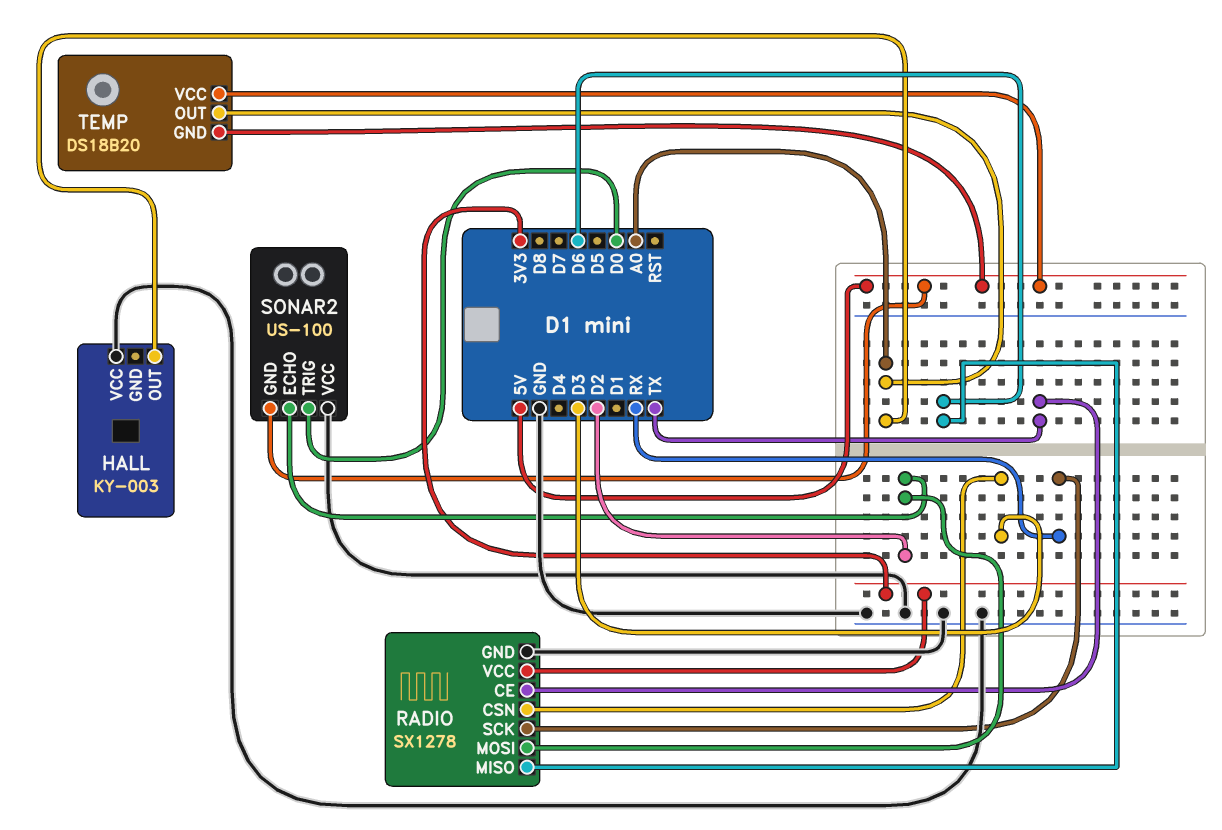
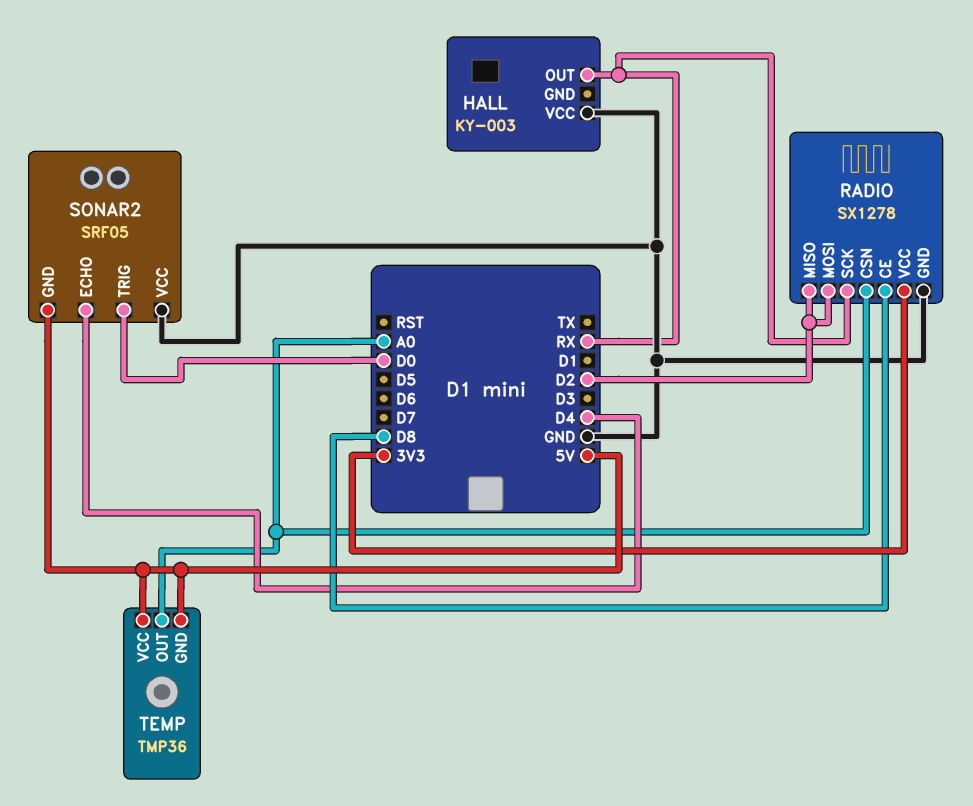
HALL pin OUT: A0 -> RX
RADIO pin CE: TX -> D8
RADIO pin CSN: D3 -> A0
RADIO pin MISO: D6 -> D2
SONAR2: US-100 -> SRF05
SONAR2 pin ECHO: D2 -> D4
TEMP: DS18B20 -> TMP36

